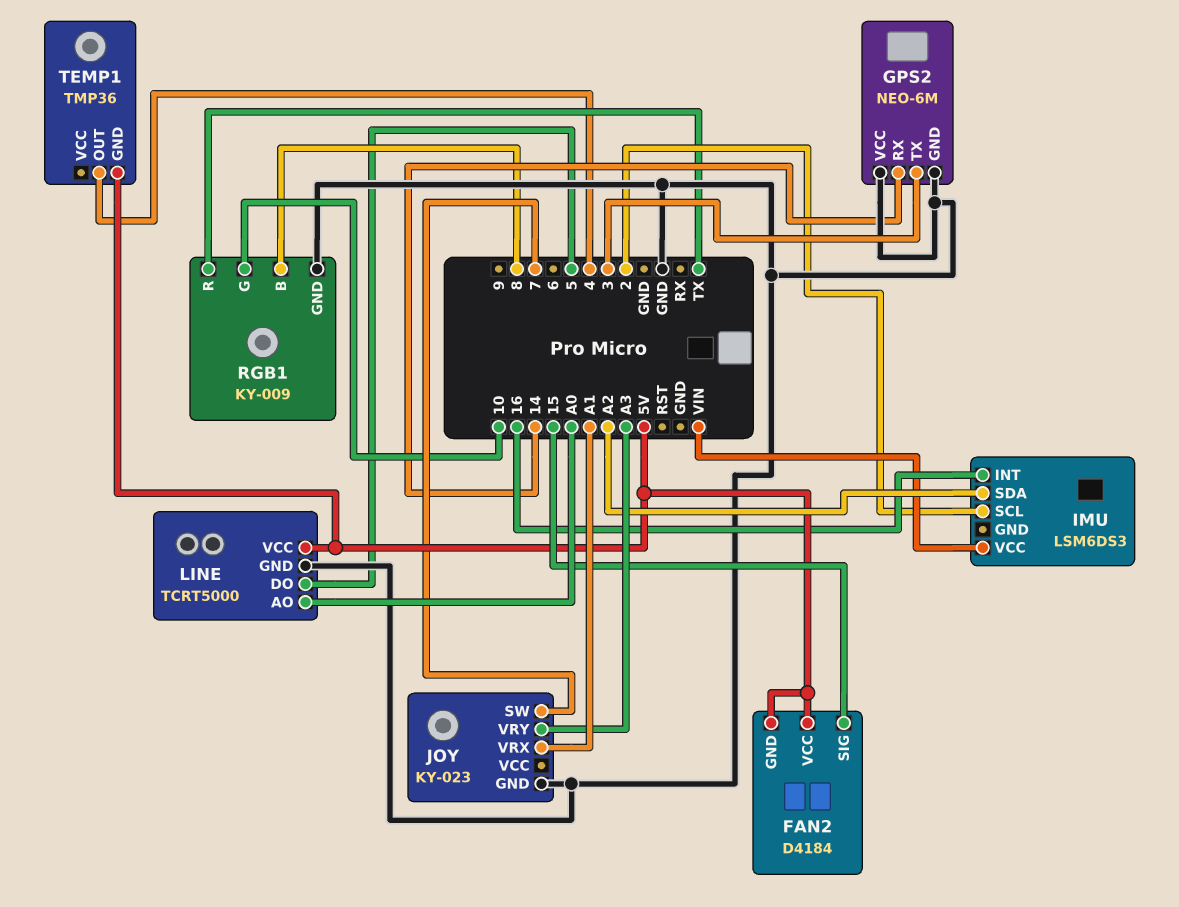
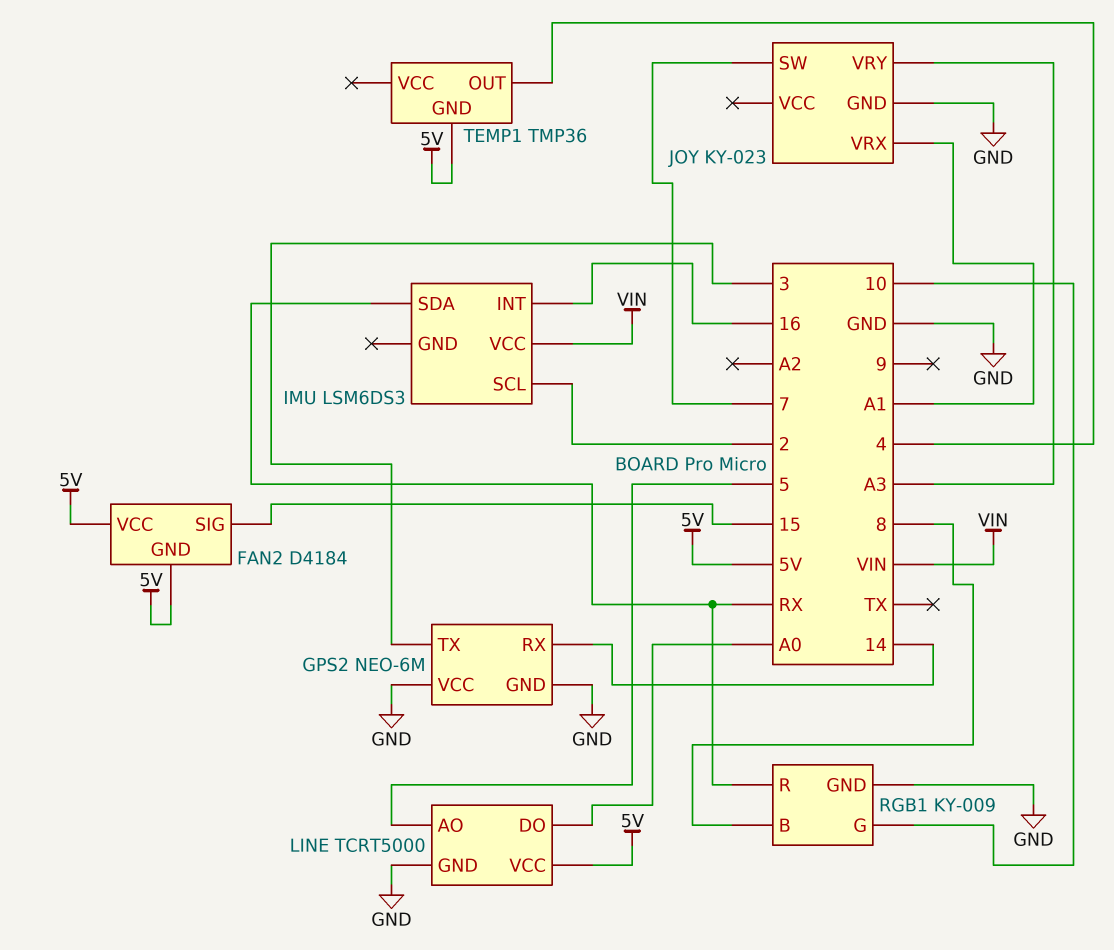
IMU pin SDA: A2 -> RX
LINE pin AO: A0 -> 5
LINE pin DO: 5 -> A0
RGB1 pin R: TX -> RX

